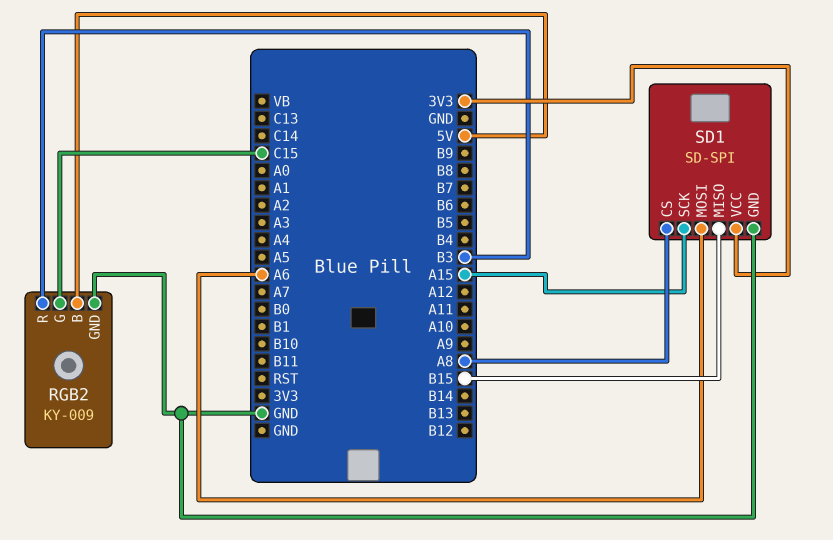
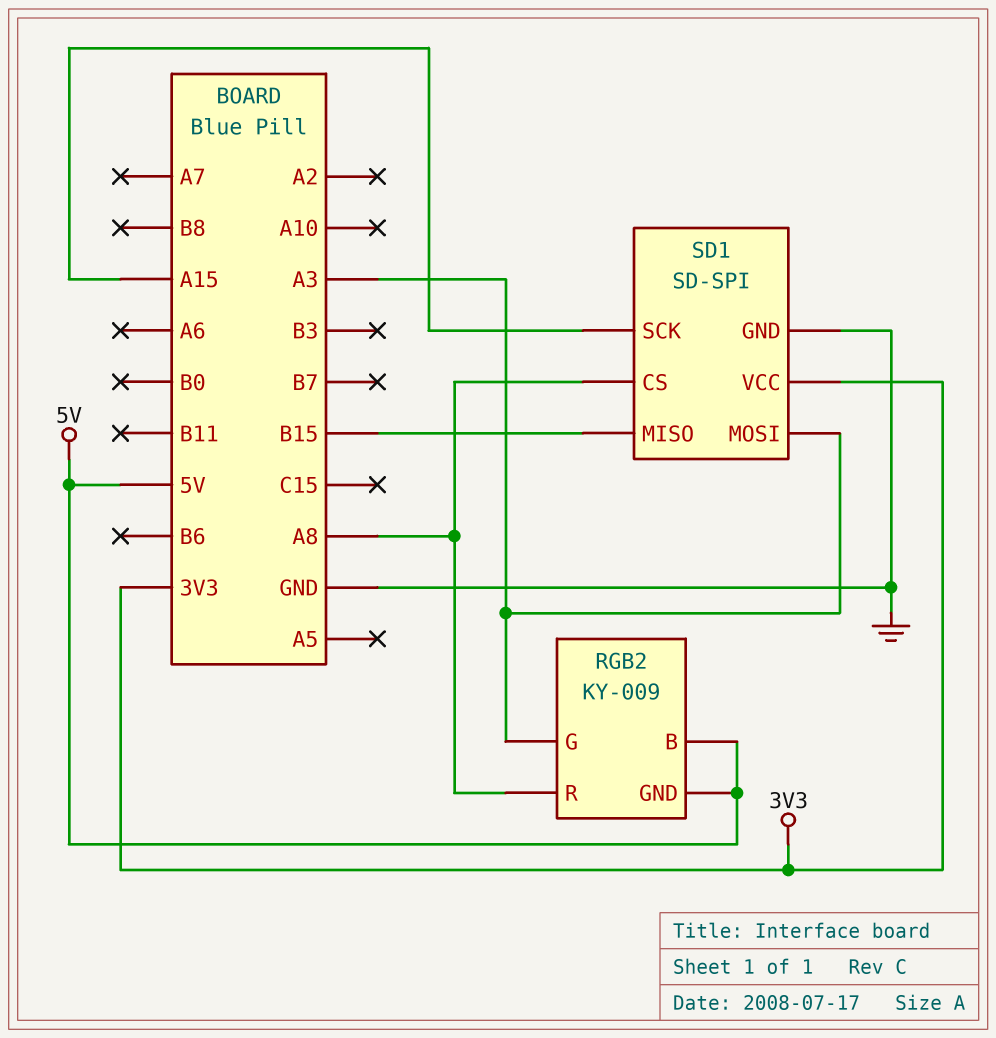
RGB2 pin G: C15 -> A3
RGB2 pin GND: GND -> 5V
RGB2 pin R: B3 -> A8
SD1 pin MOSI: A6 -> A3

